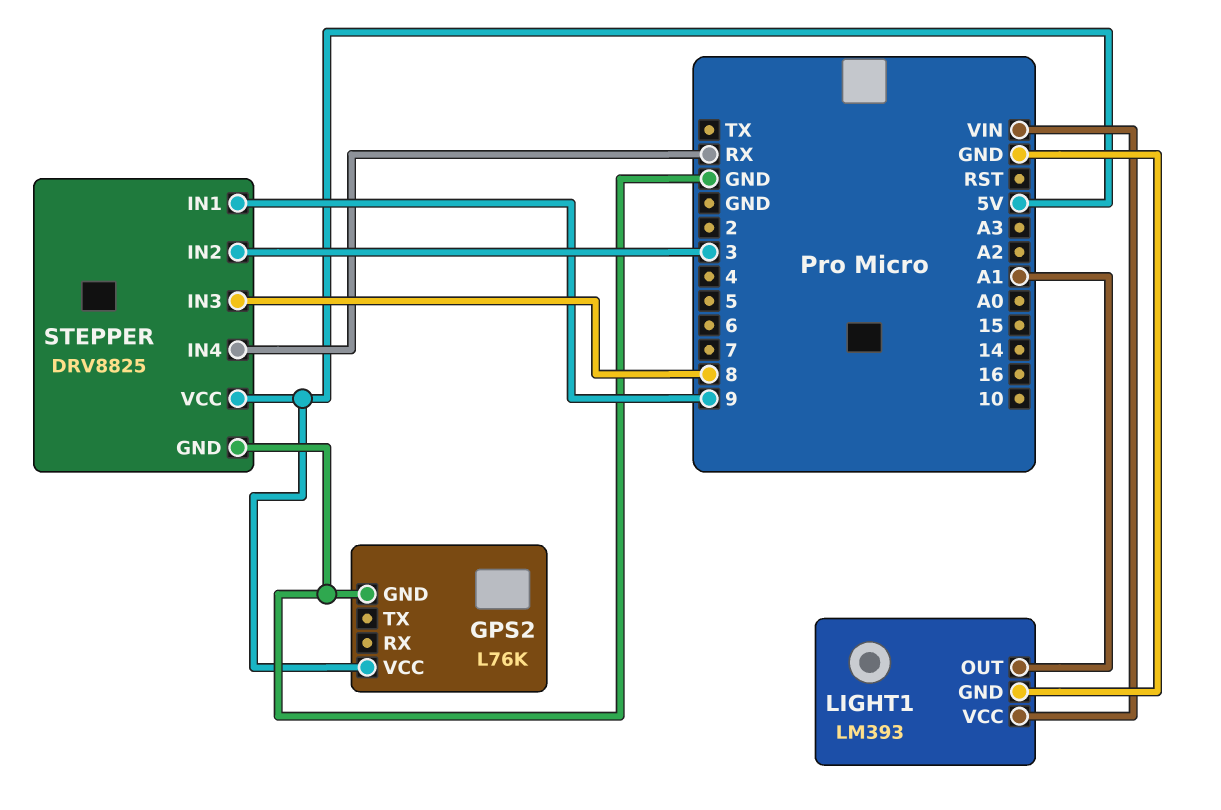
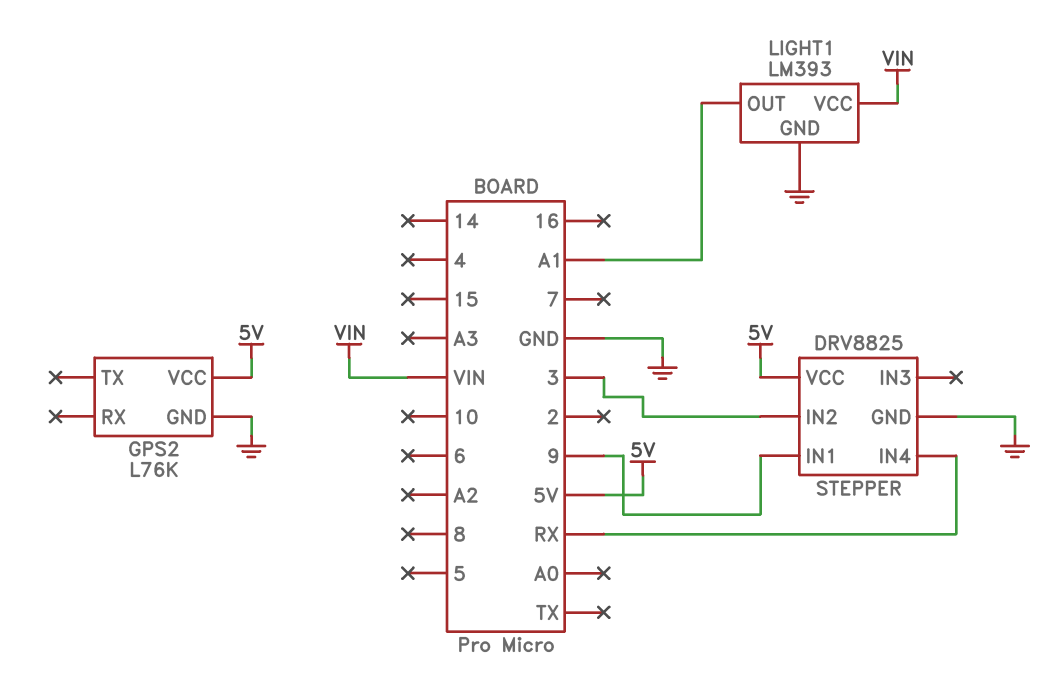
STEPPER pin IN3: 8 -> none

